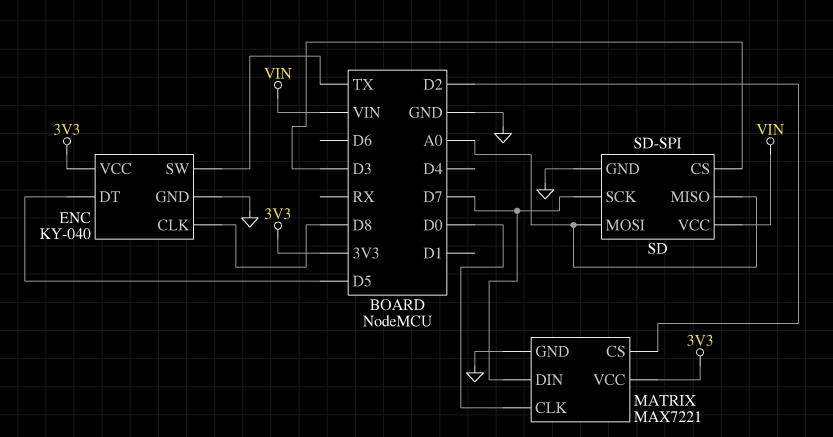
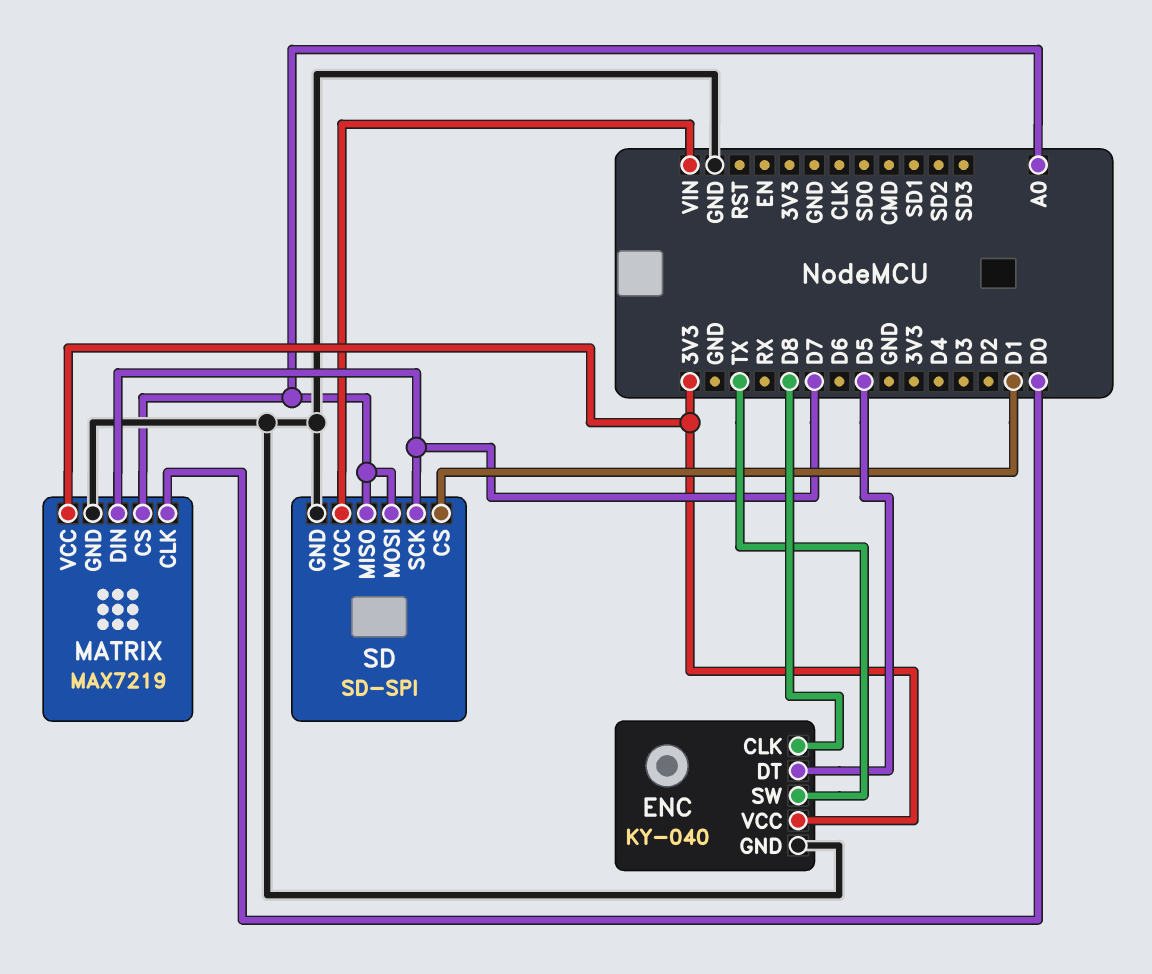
MATRIX: MAX7221 -> MAX7219
MATRIX pin CS: D2 -> A0
SD pin CS: D3 -> D1

